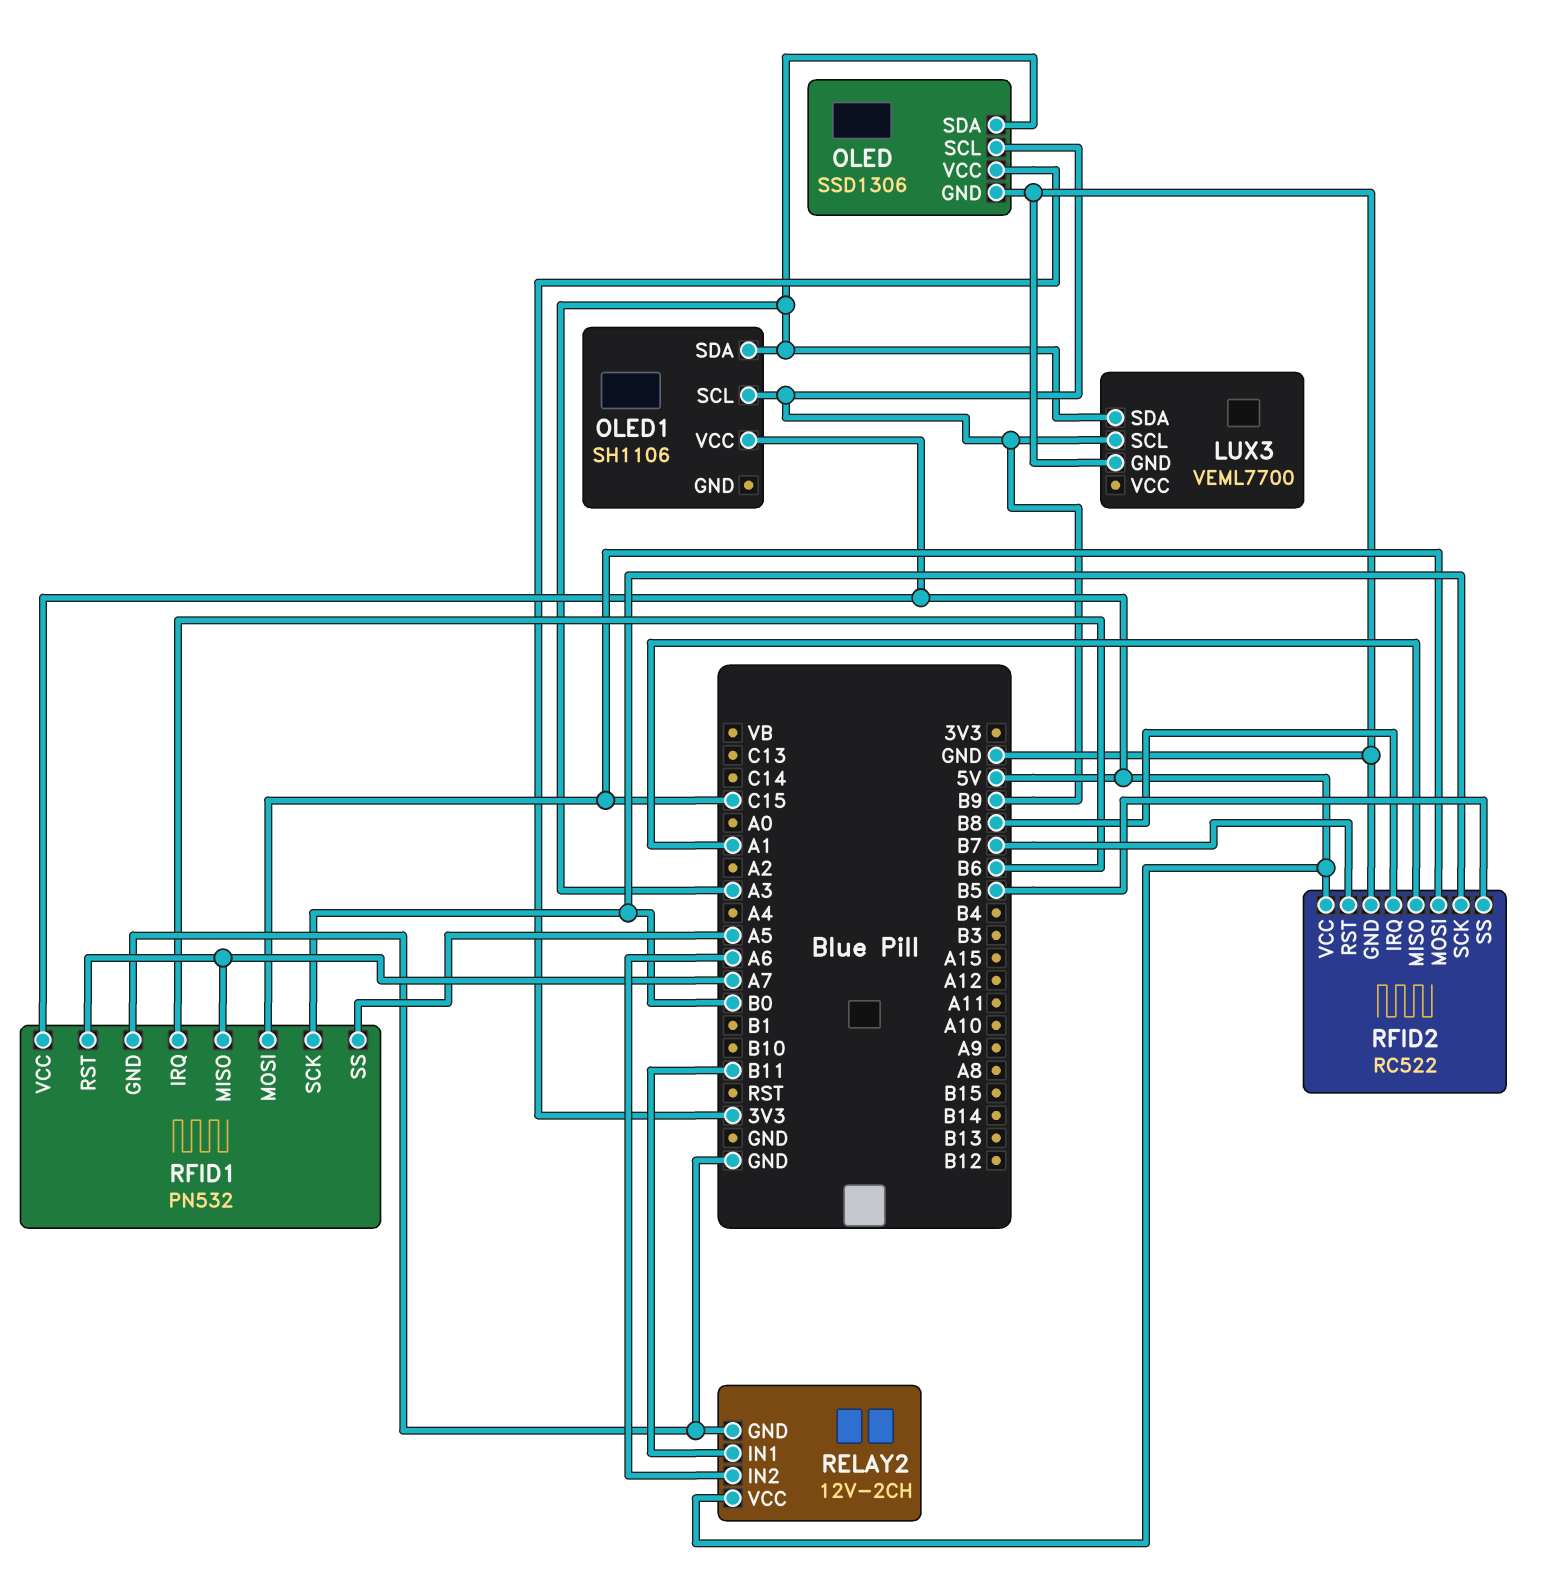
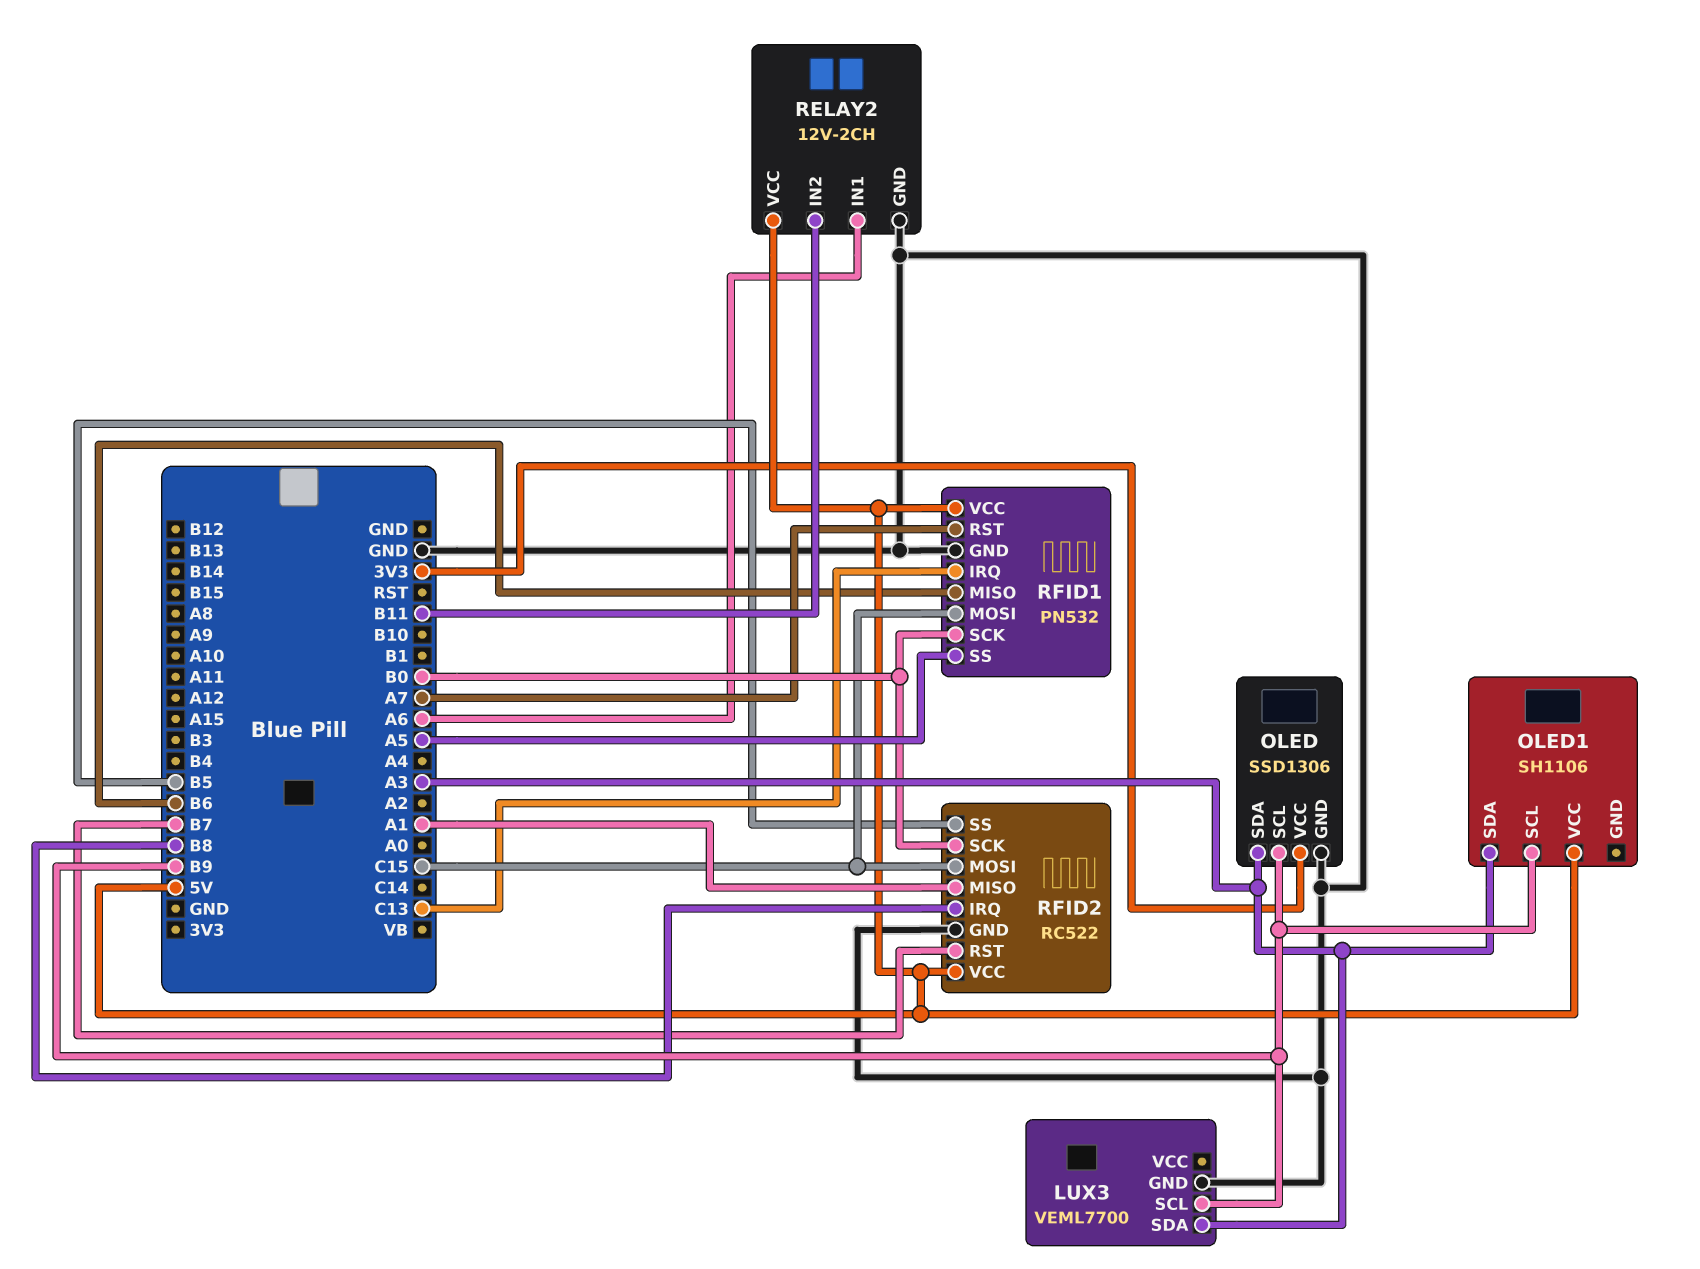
RELAY2 pin IN1: B11 -> A6
RELAY2 pin IN2: A6 -> B11
RFID1 pin IRQ: B6 -> C13
RFID1 pin MISO: A7 -> B6

